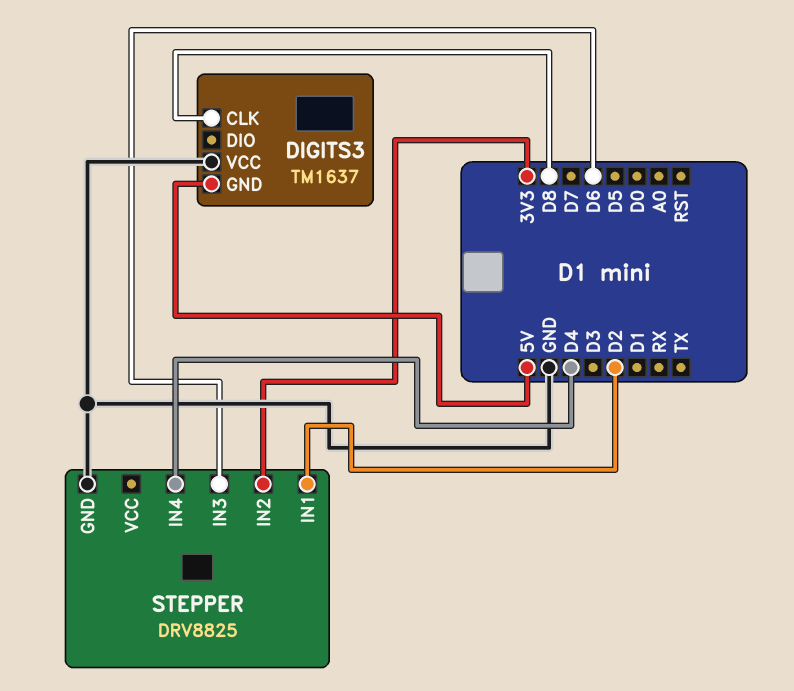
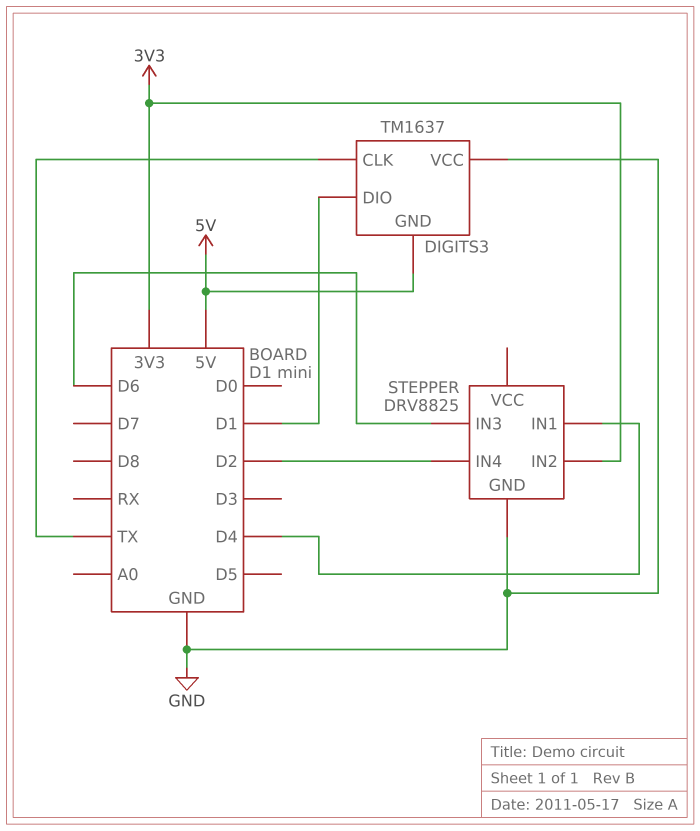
DIGITS3 pin CLK: D8 -> TX
DIGITS3 pin DIO: none -> D1
STEPPER pin IN1: D2 -> D4
STEPPER pin IN4: D4 -> D2

